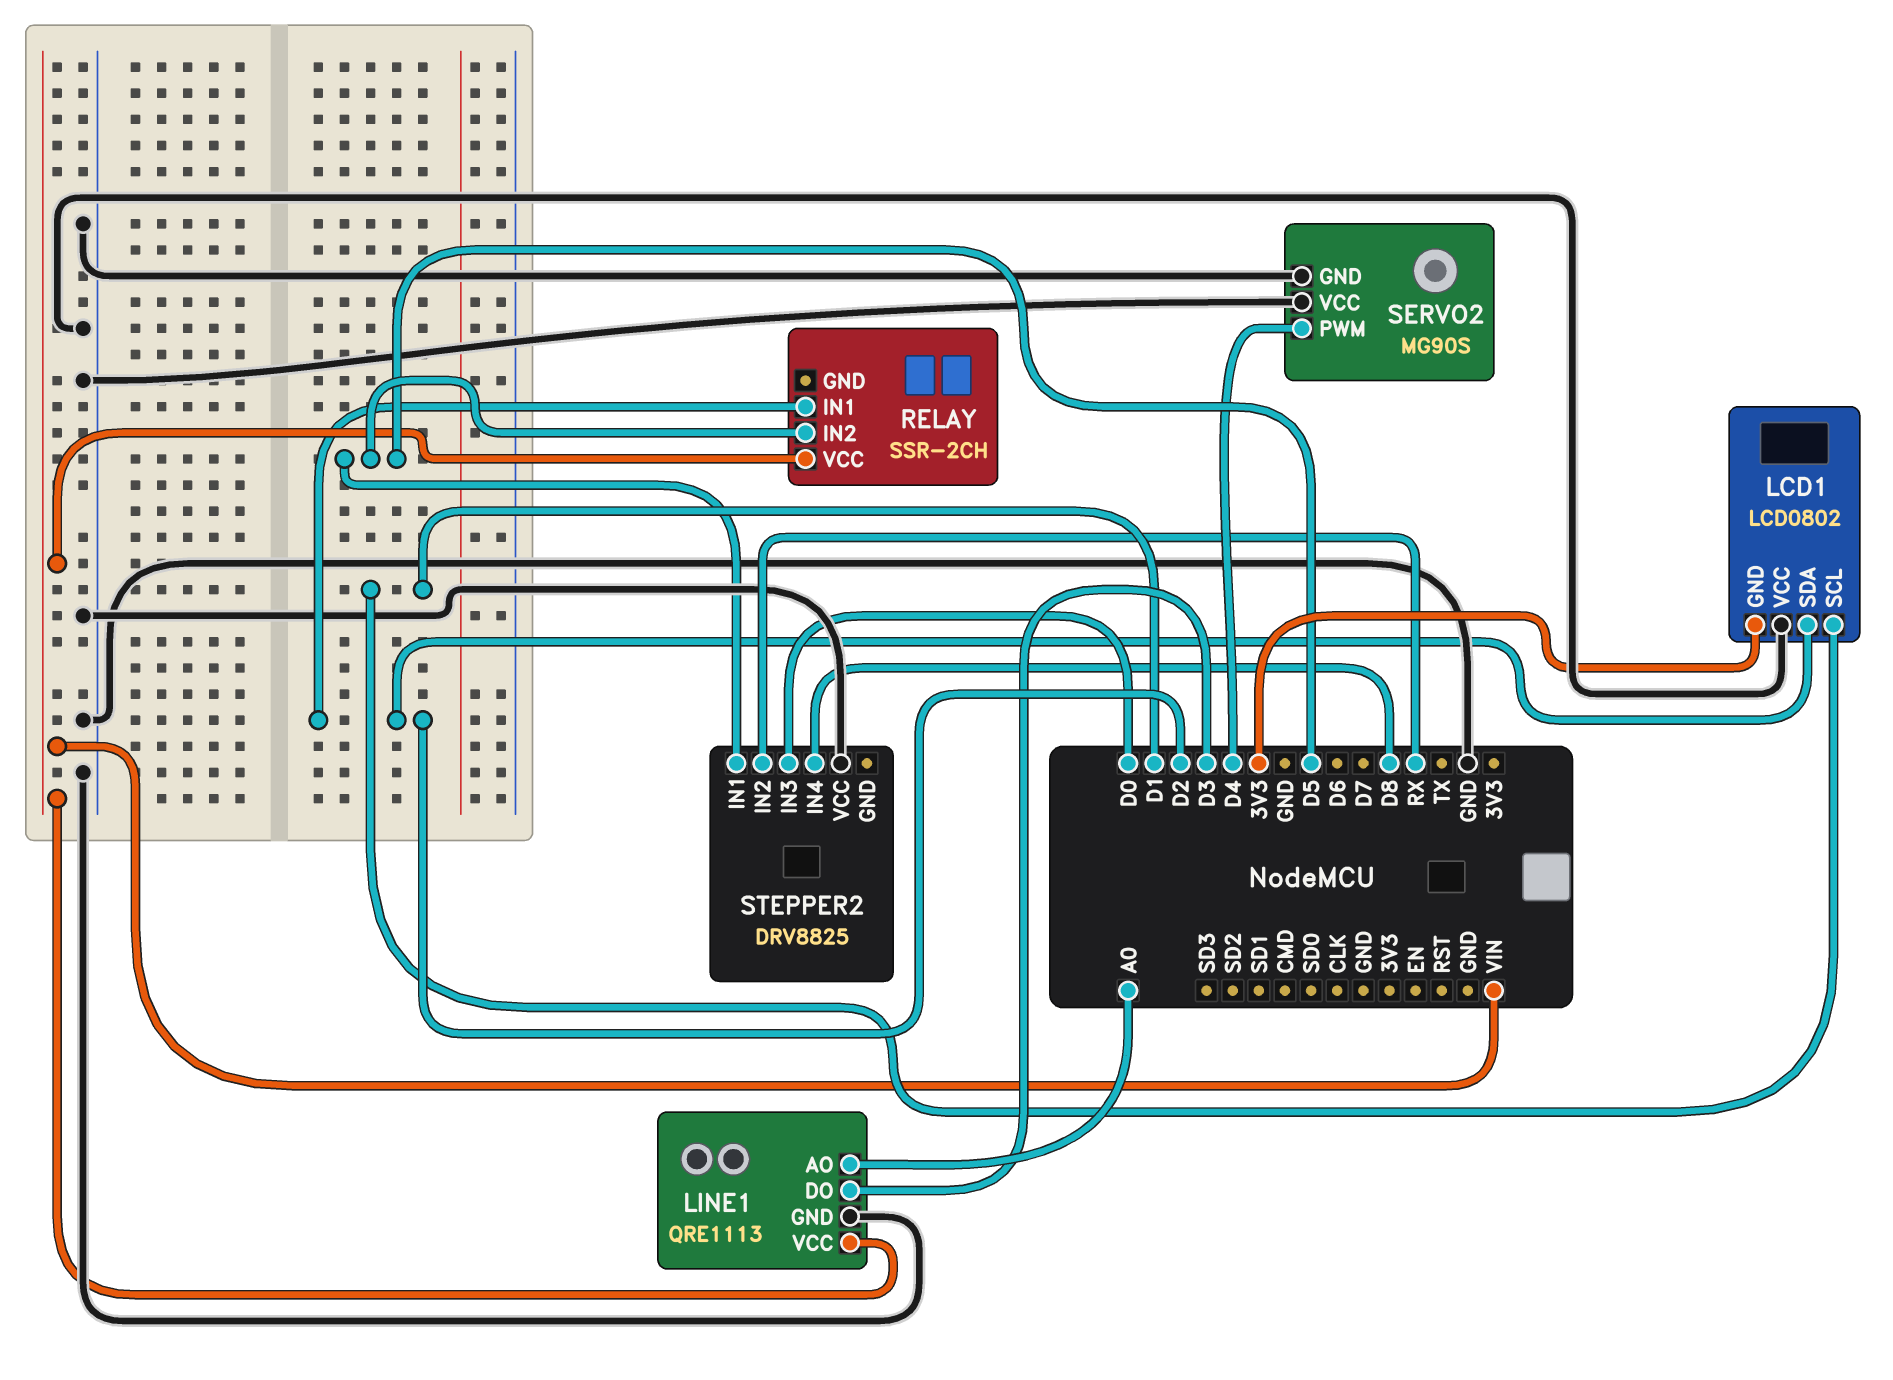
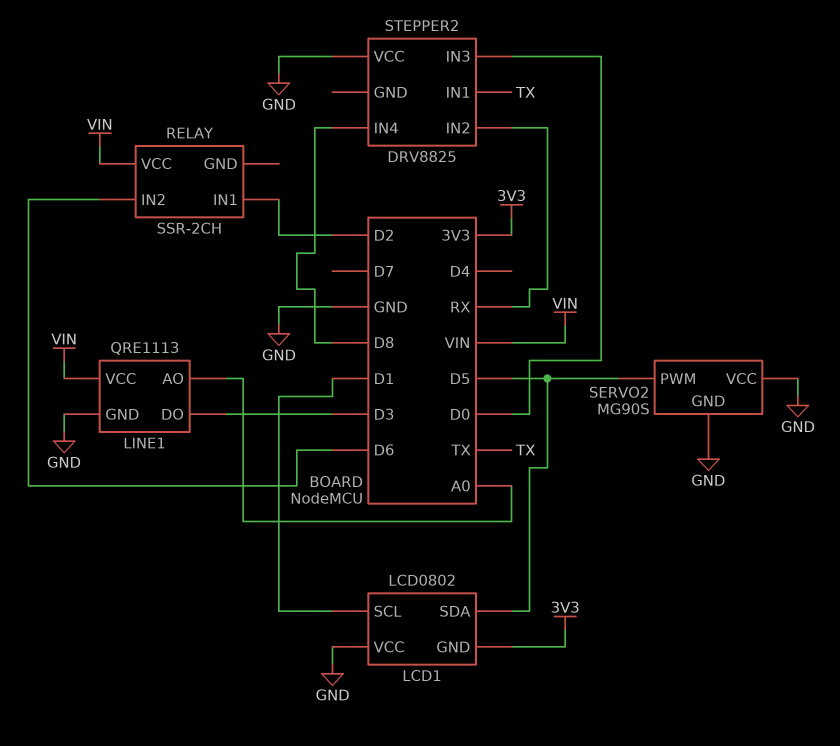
LCD1 pin SDA: D2 -> D5
RELAY pin IN2: D5 -> D6
SERVO2 pin PWM: D4 -> D5
STEPPER2 pin IN1: D5 -> TX

